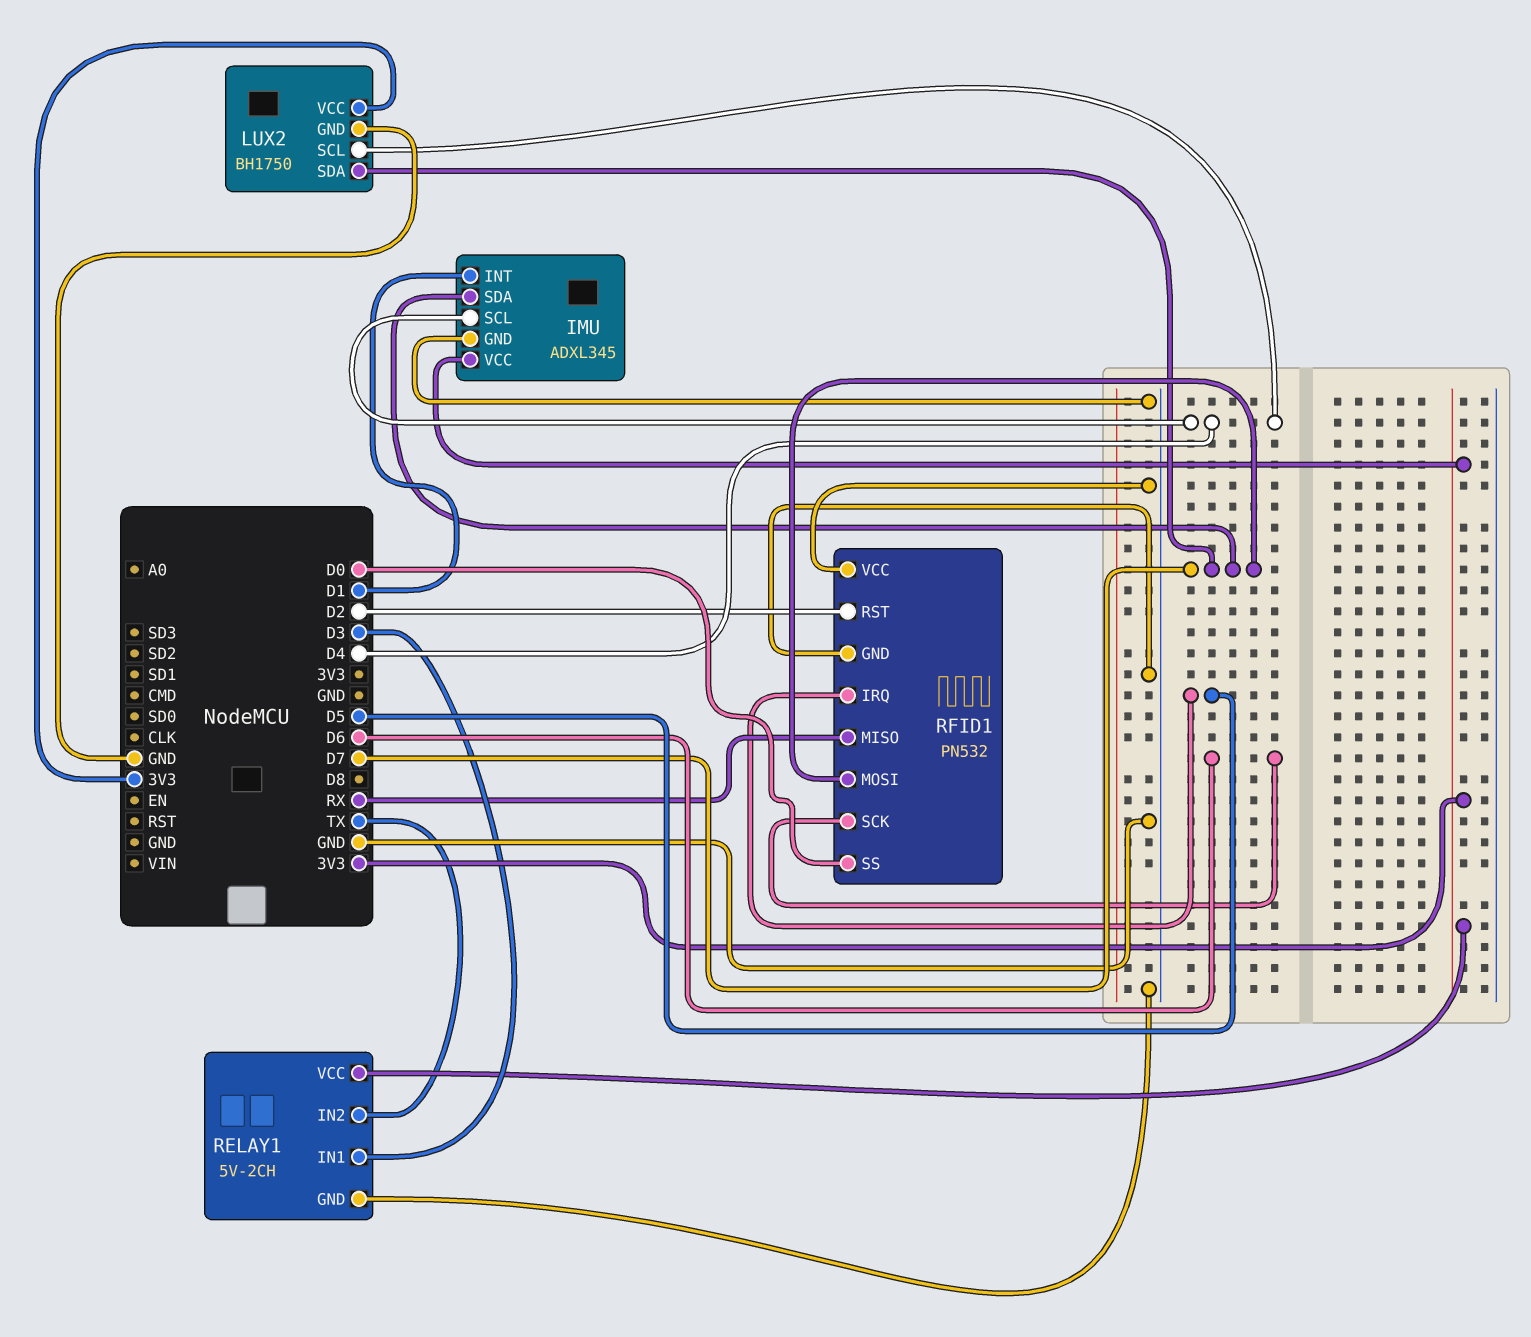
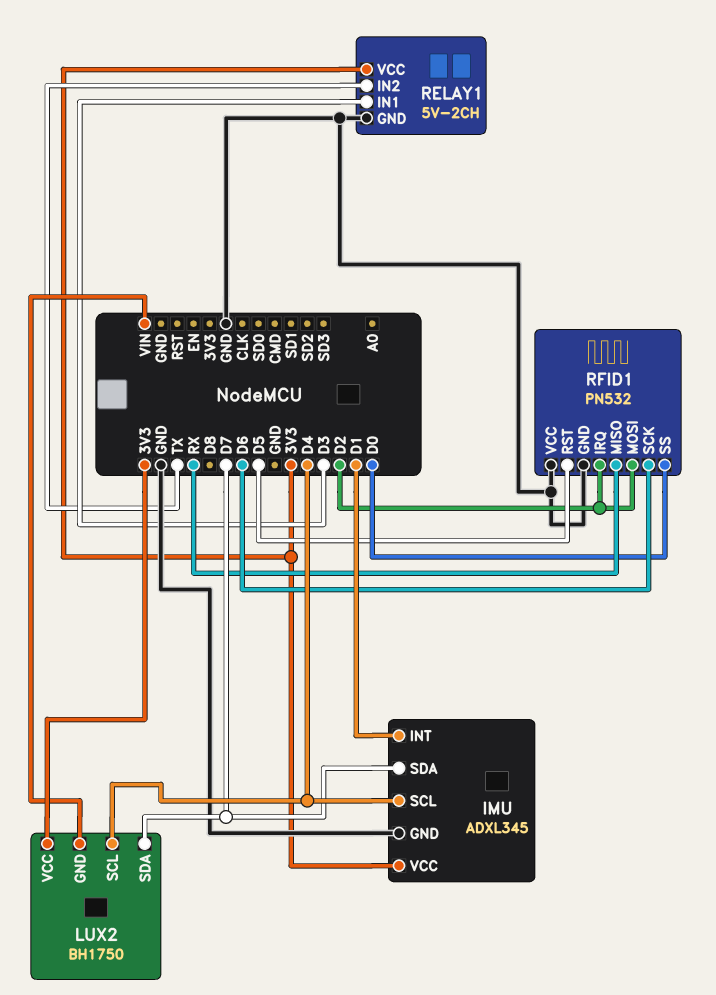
LUX2 pin GND: GND -> VIN
RFID1 pin IRQ: D5 -> D2
RFID1 pin MOSI: D7 -> D2
RFID1 pin RST: D2 -> D5

